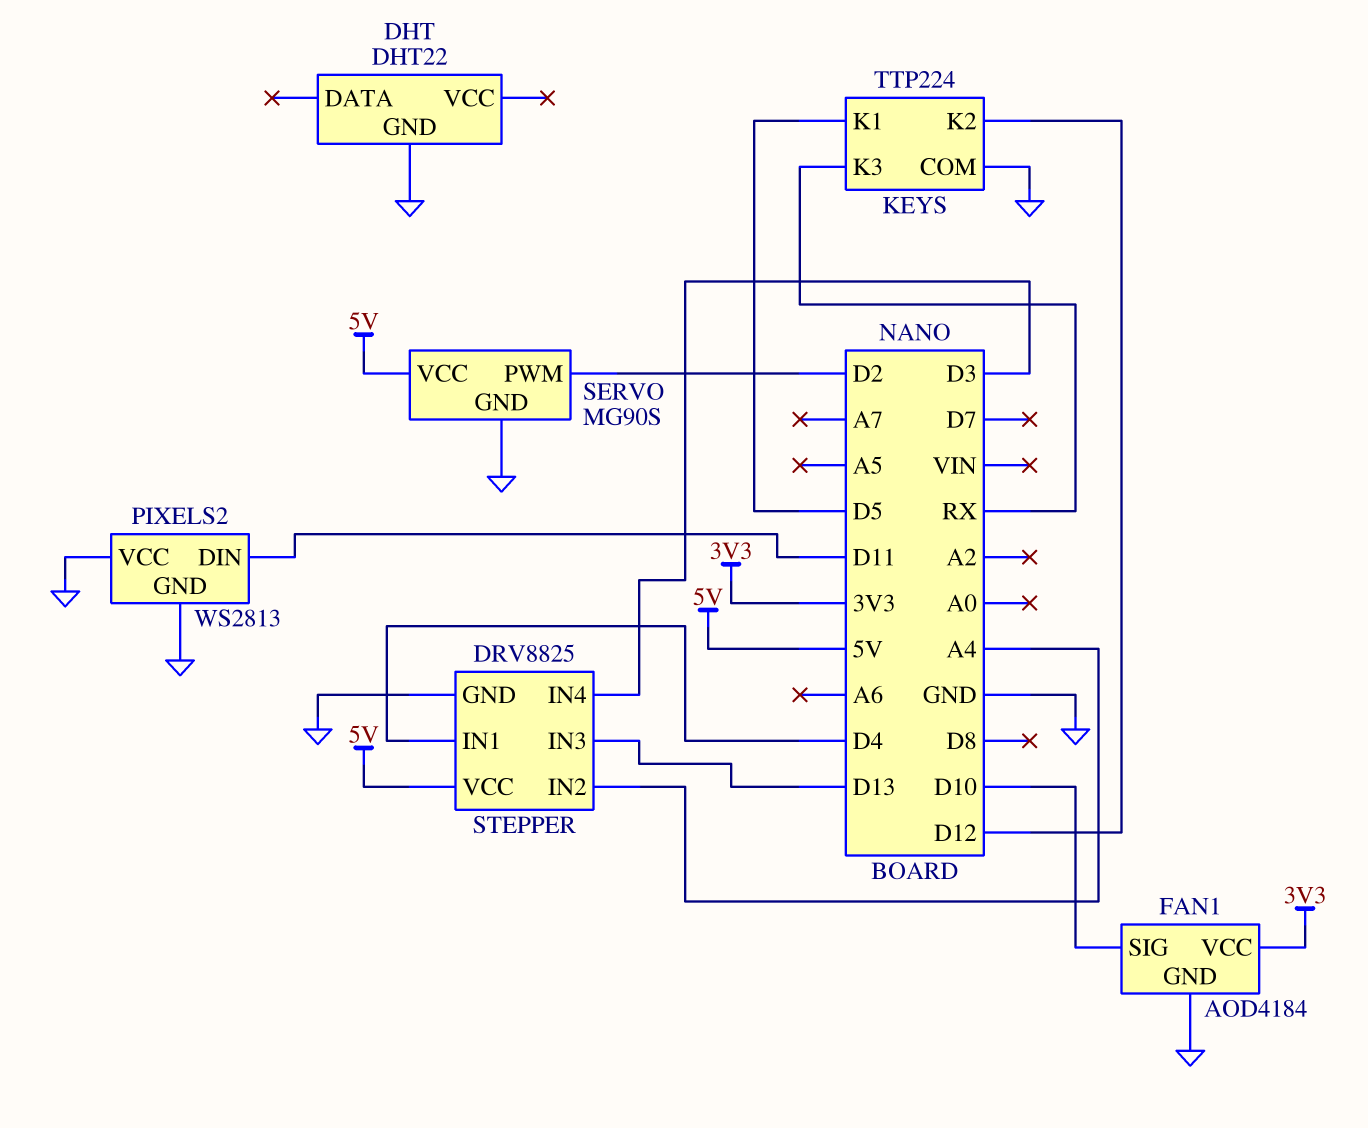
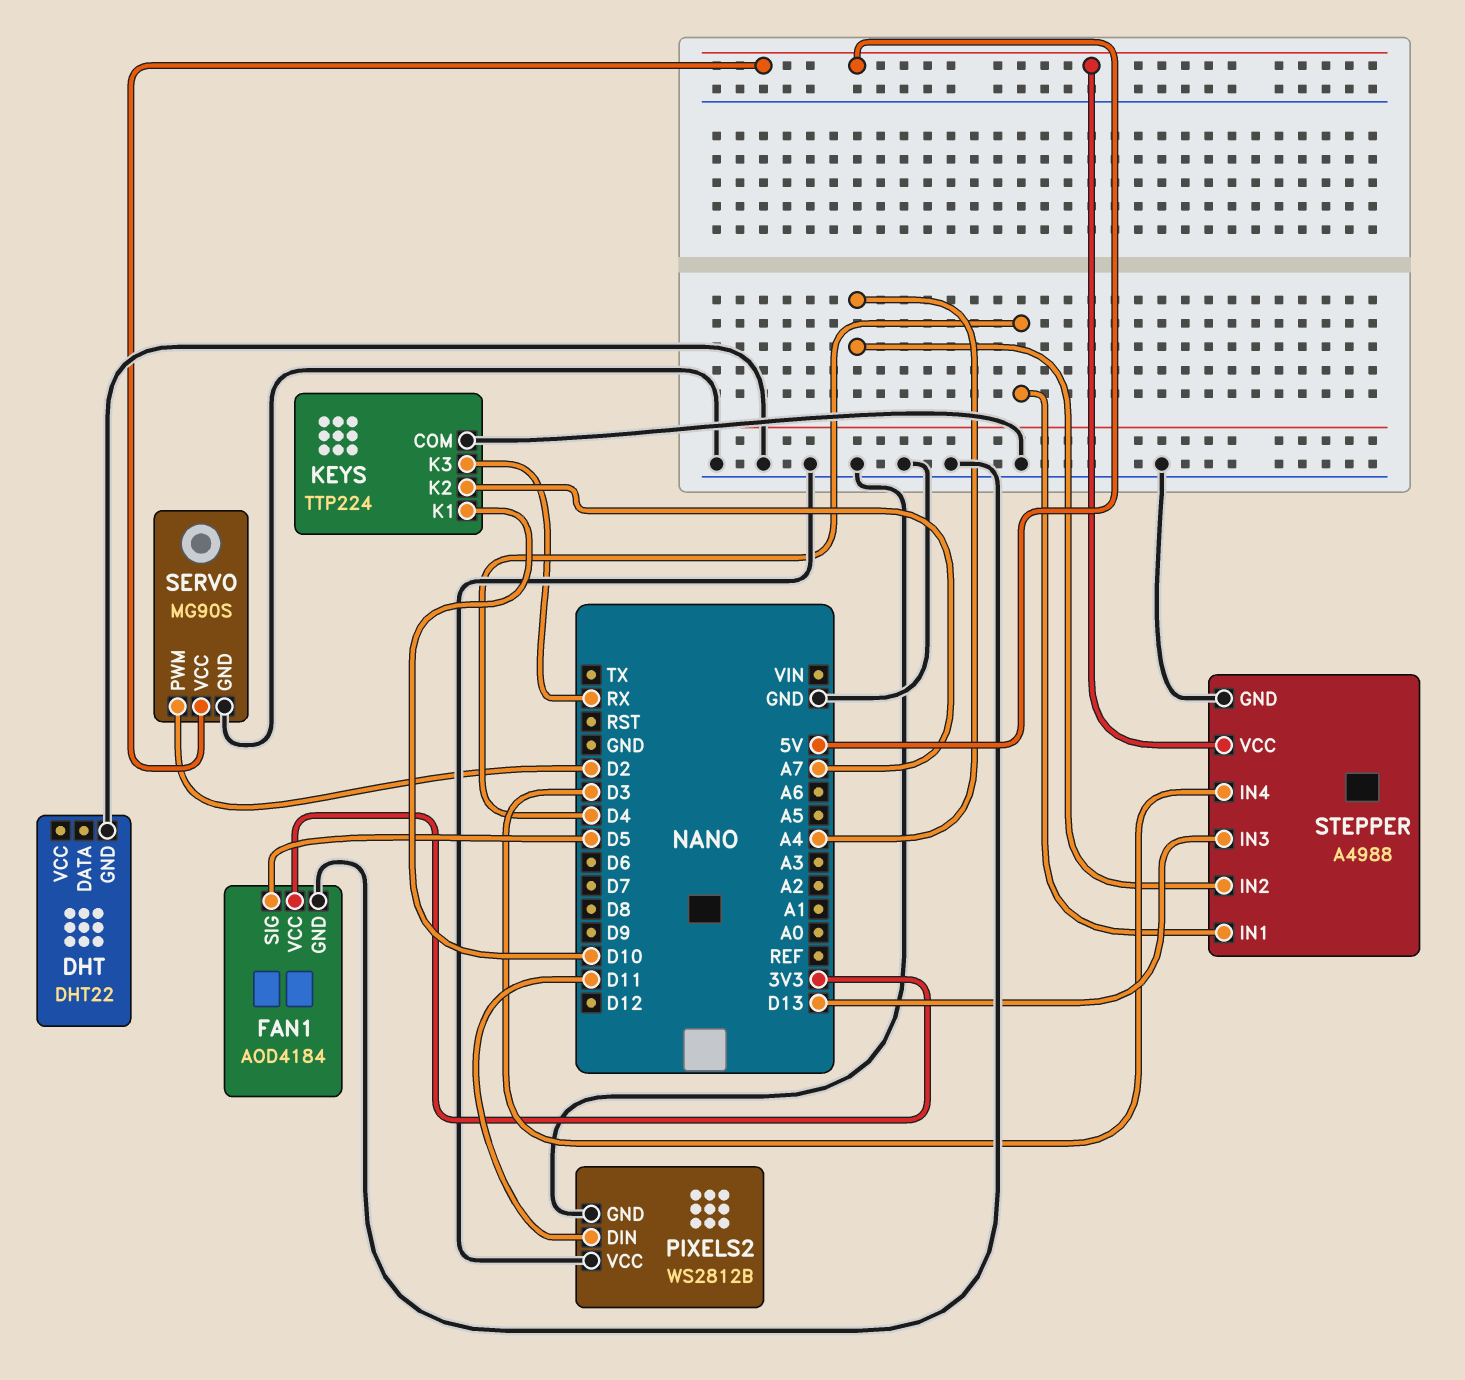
FAN1 pin SIG: D10 -> D5
KEYS pin K1: D5 -> D10
KEYS pin K2: D12 -> A7
PIXELS2: WS2813 -> WS2812B
STEPPER: DRV8825 -> A4988

